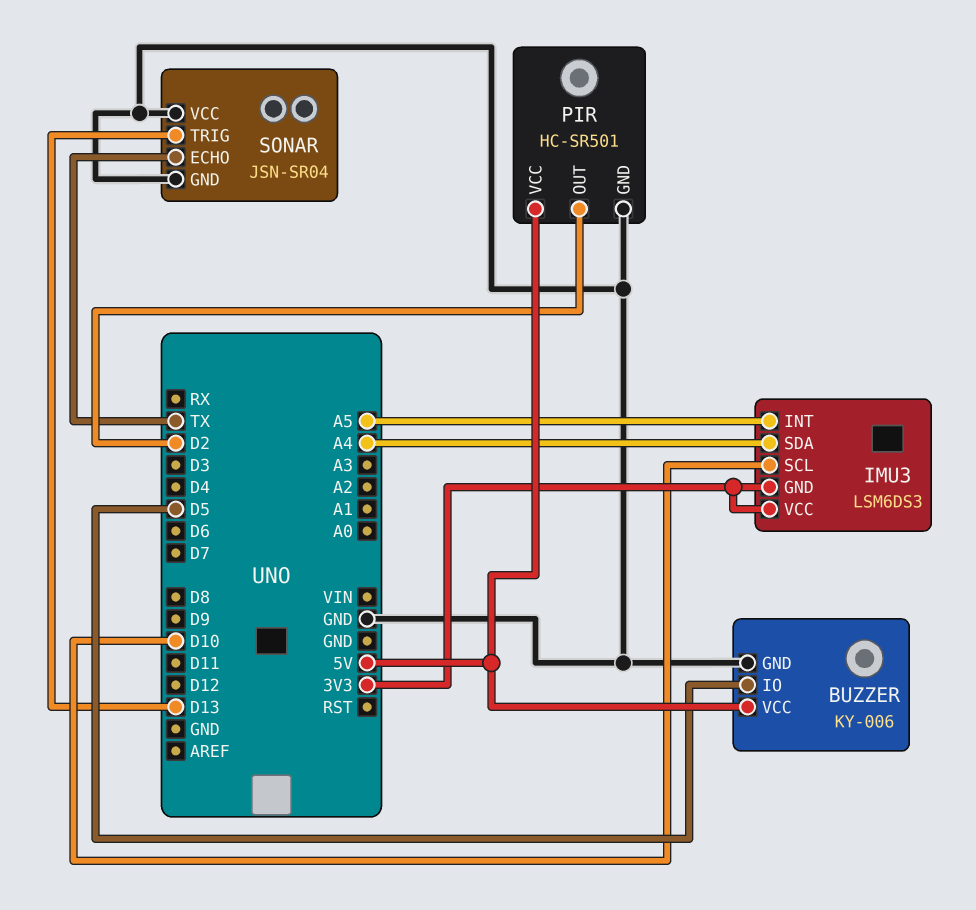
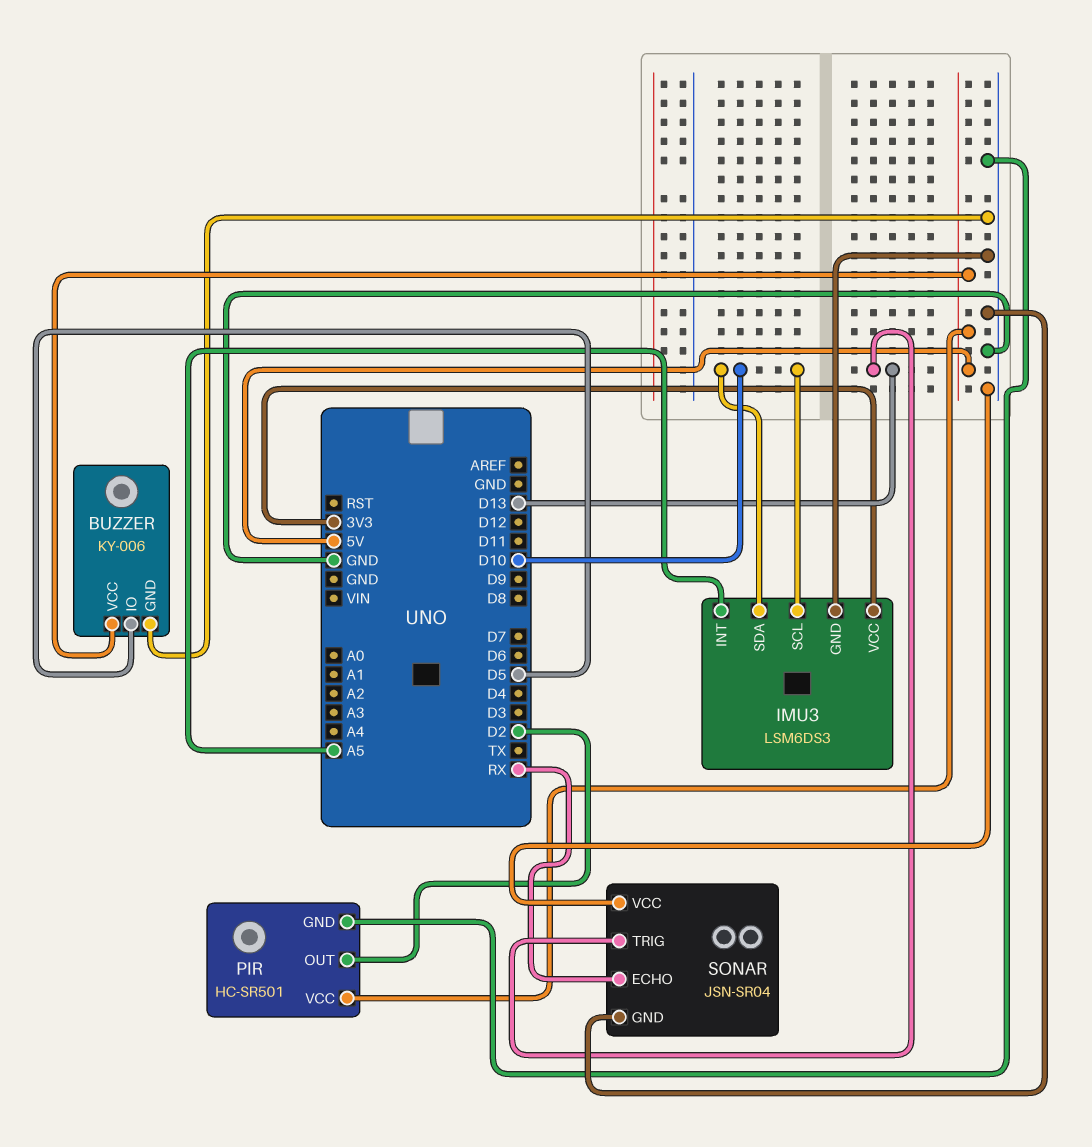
IMU3 pin GND: 3V3 -> GND
IMU3 pin SDA: A4 -> D10
SONAR pin ECHO: TX -> RX

